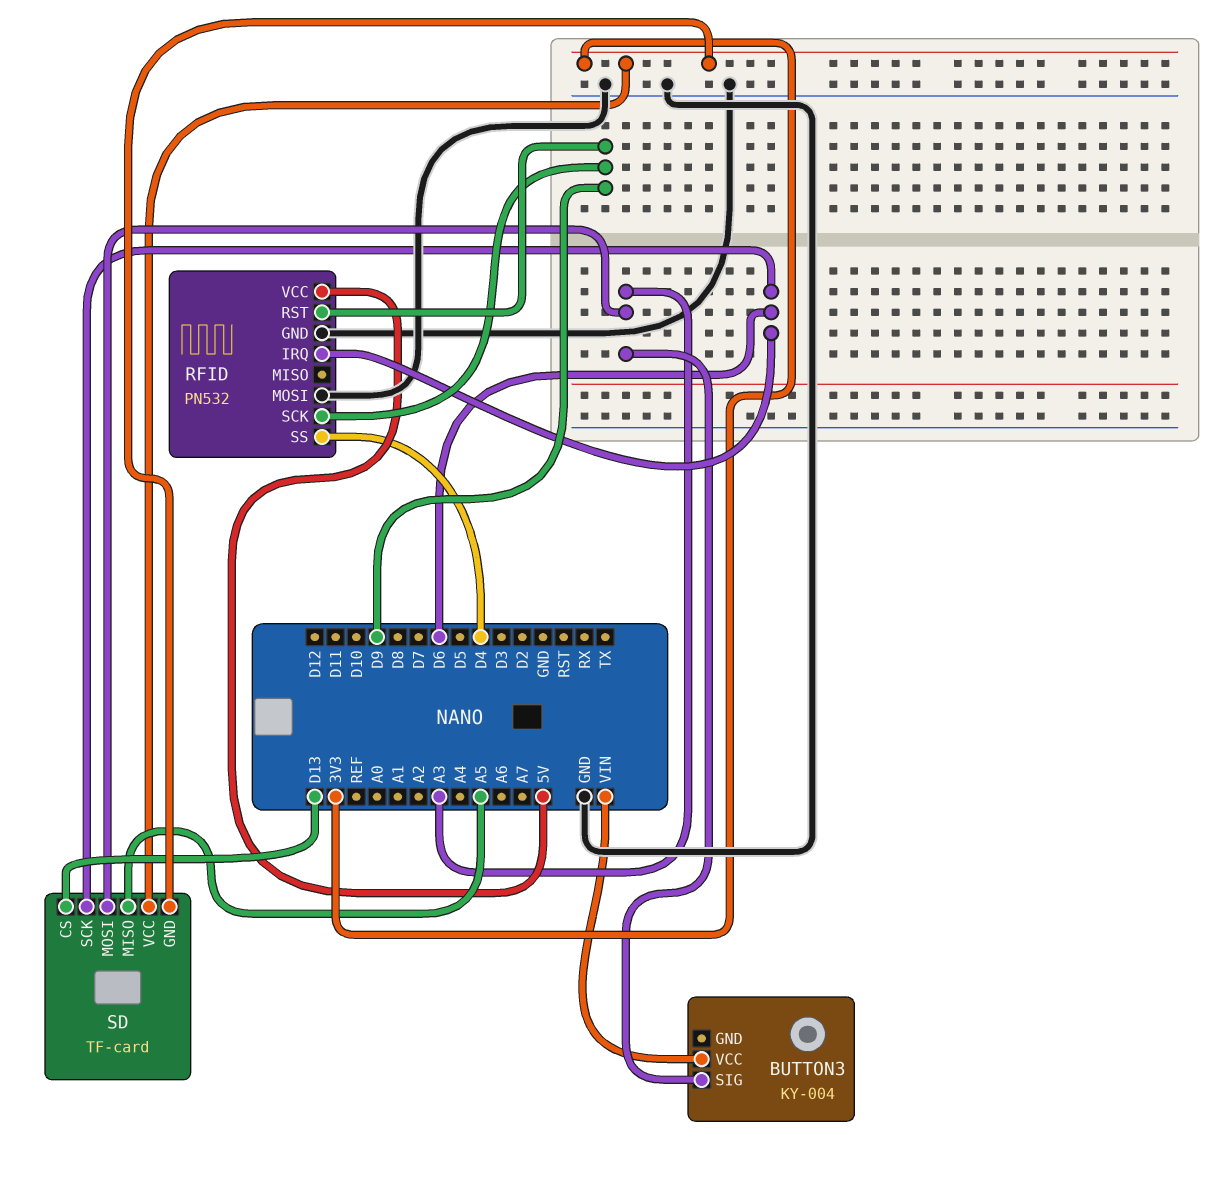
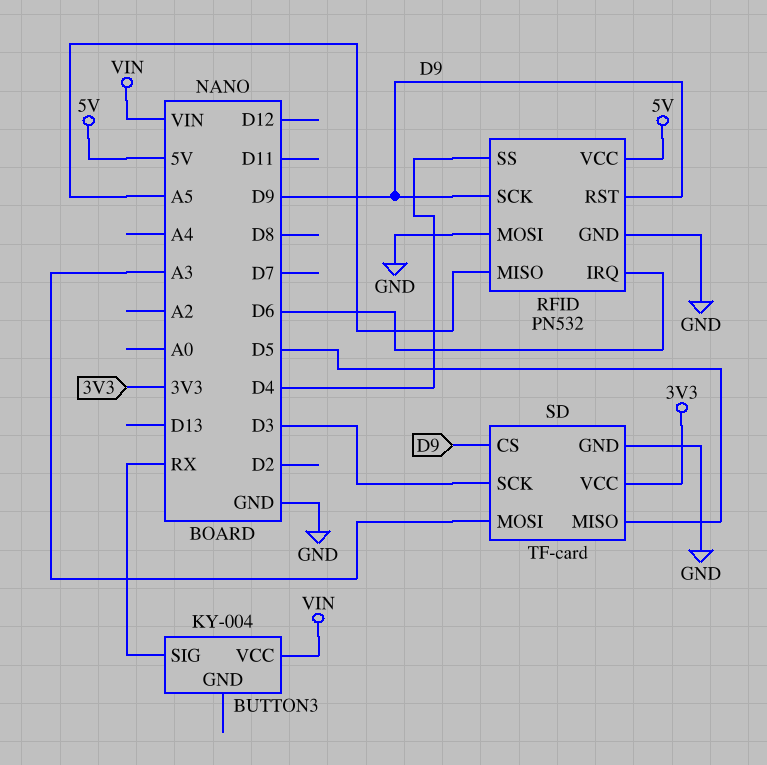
BUTTON3 pin SIG: A3 -> RX
RFID pin MISO: none -> A5
SD pin CS: D13 -> D9
SD pin GND: 3V3 -> GND
SD pin MISO: A5 -> D5
SD pin SCK: D6 -> D3

